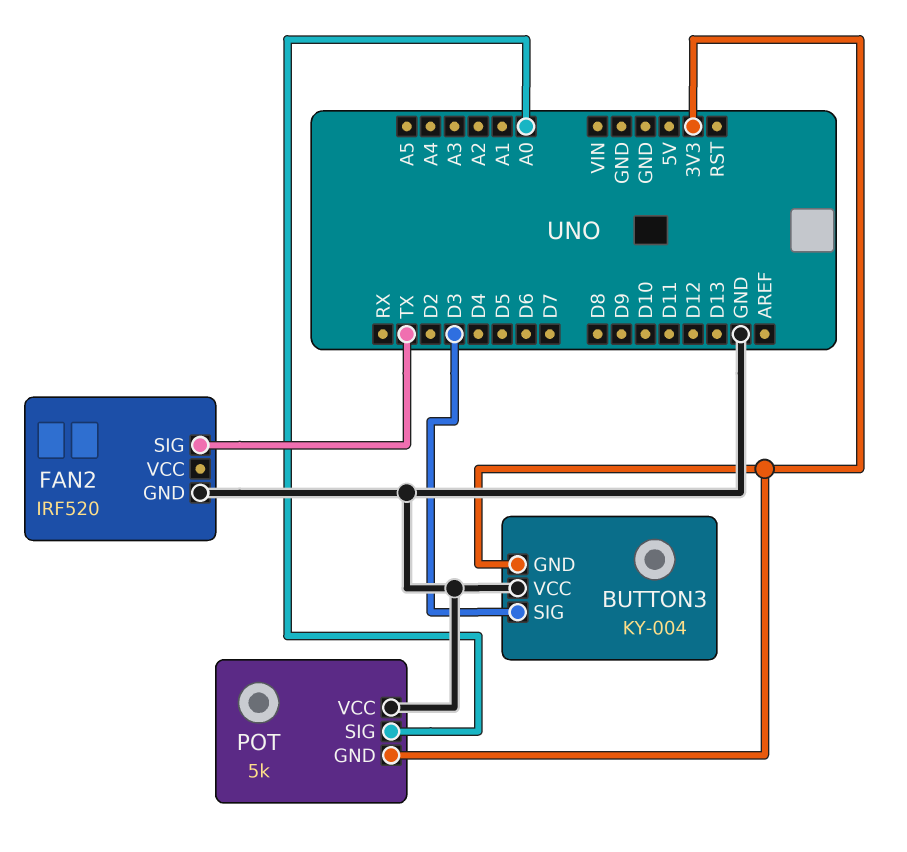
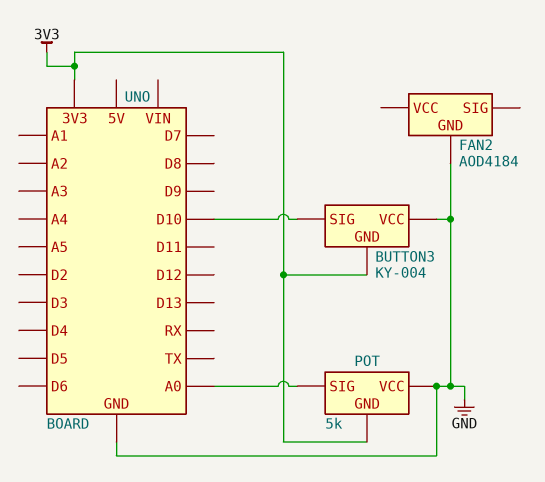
BUTTON3 pin SIG: D3 -> D10
FAN2: IRF520 -> AOD4184
FAN2 pin SIG: TX -> none

